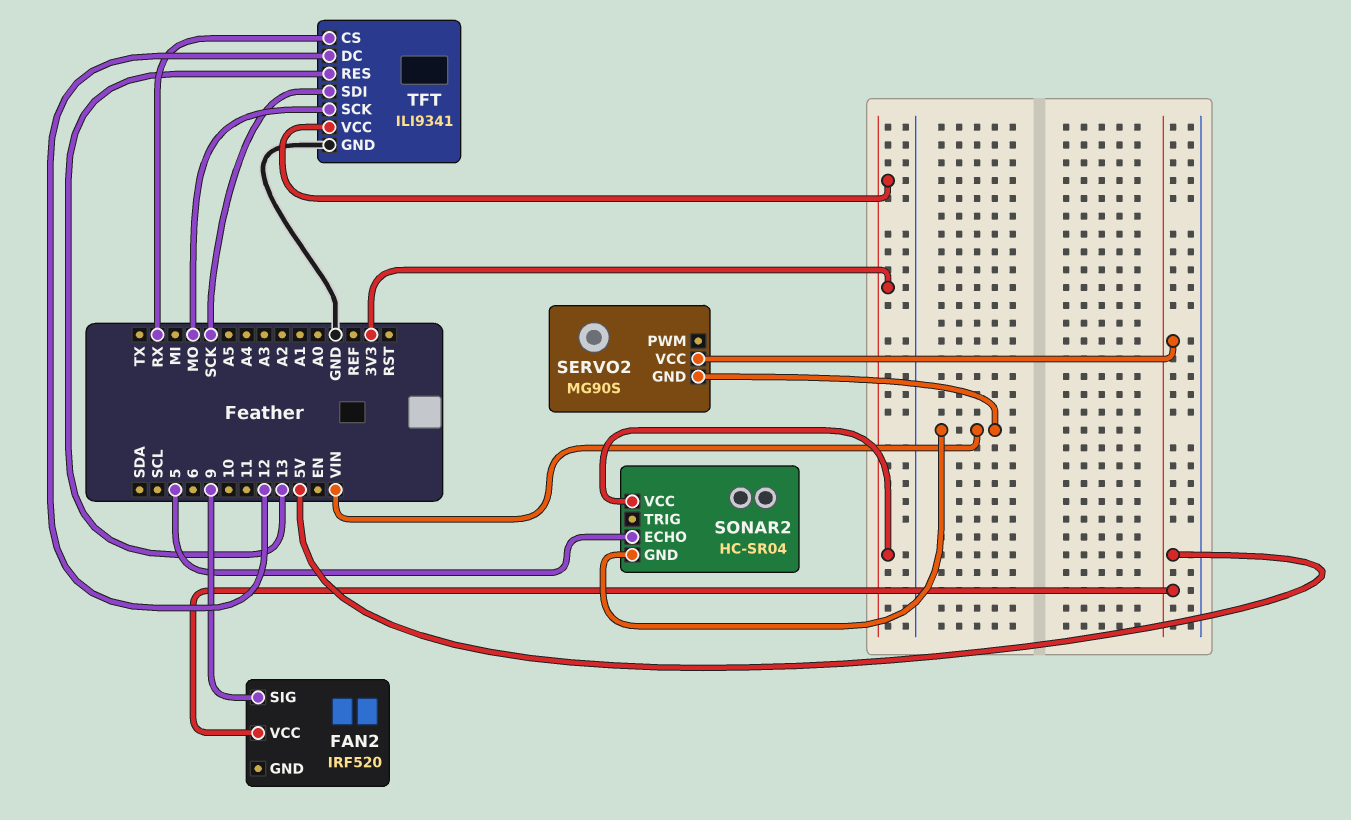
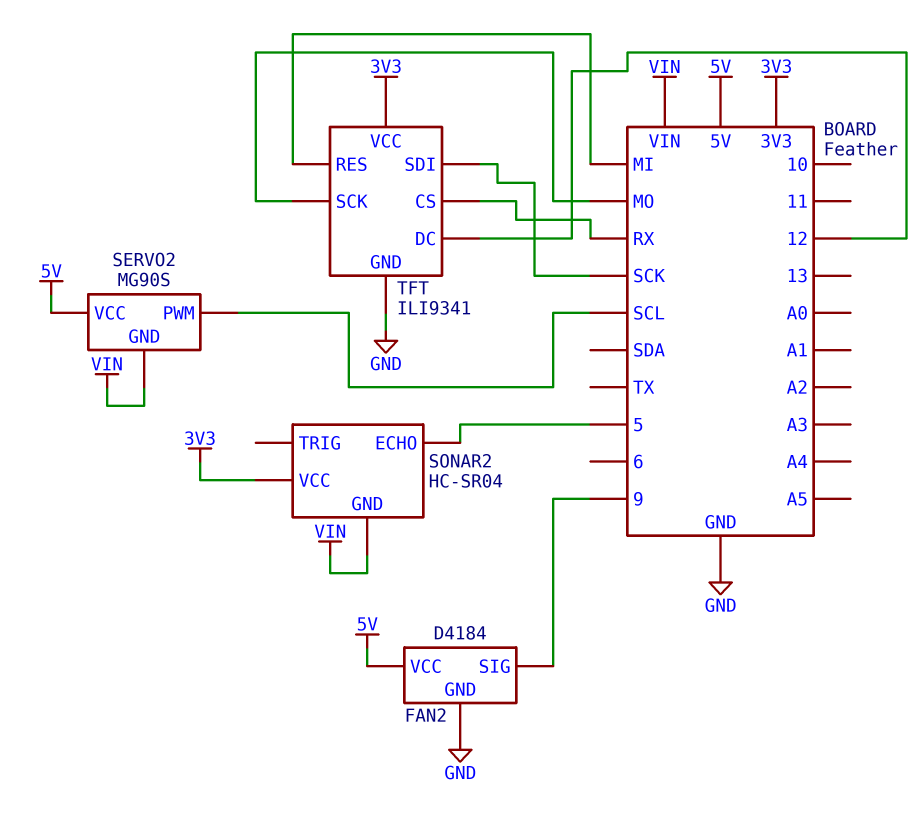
FAN2: IRF520 -> D4184
FAN2 pin GND: none -> GND
SERVO2 pin PWM: none -> SCL
TFT pin RES: 13 -> MI

